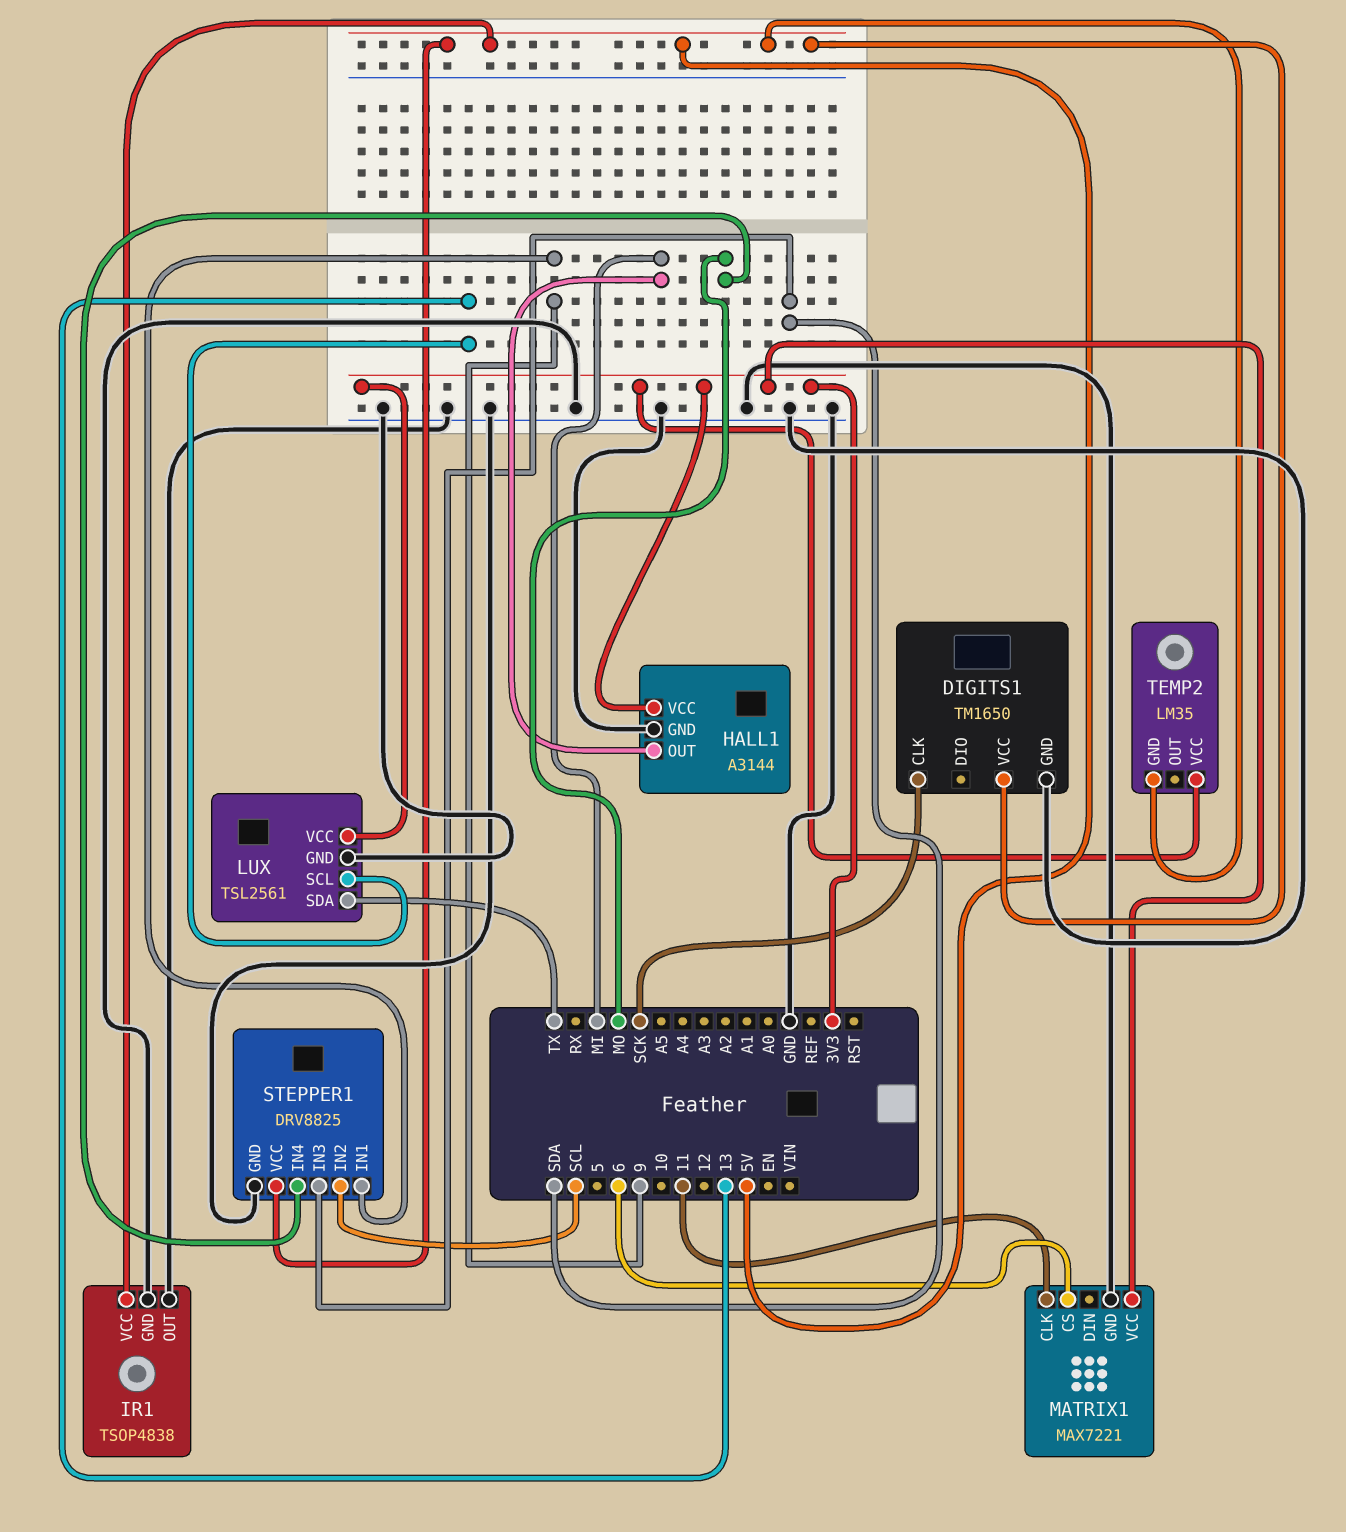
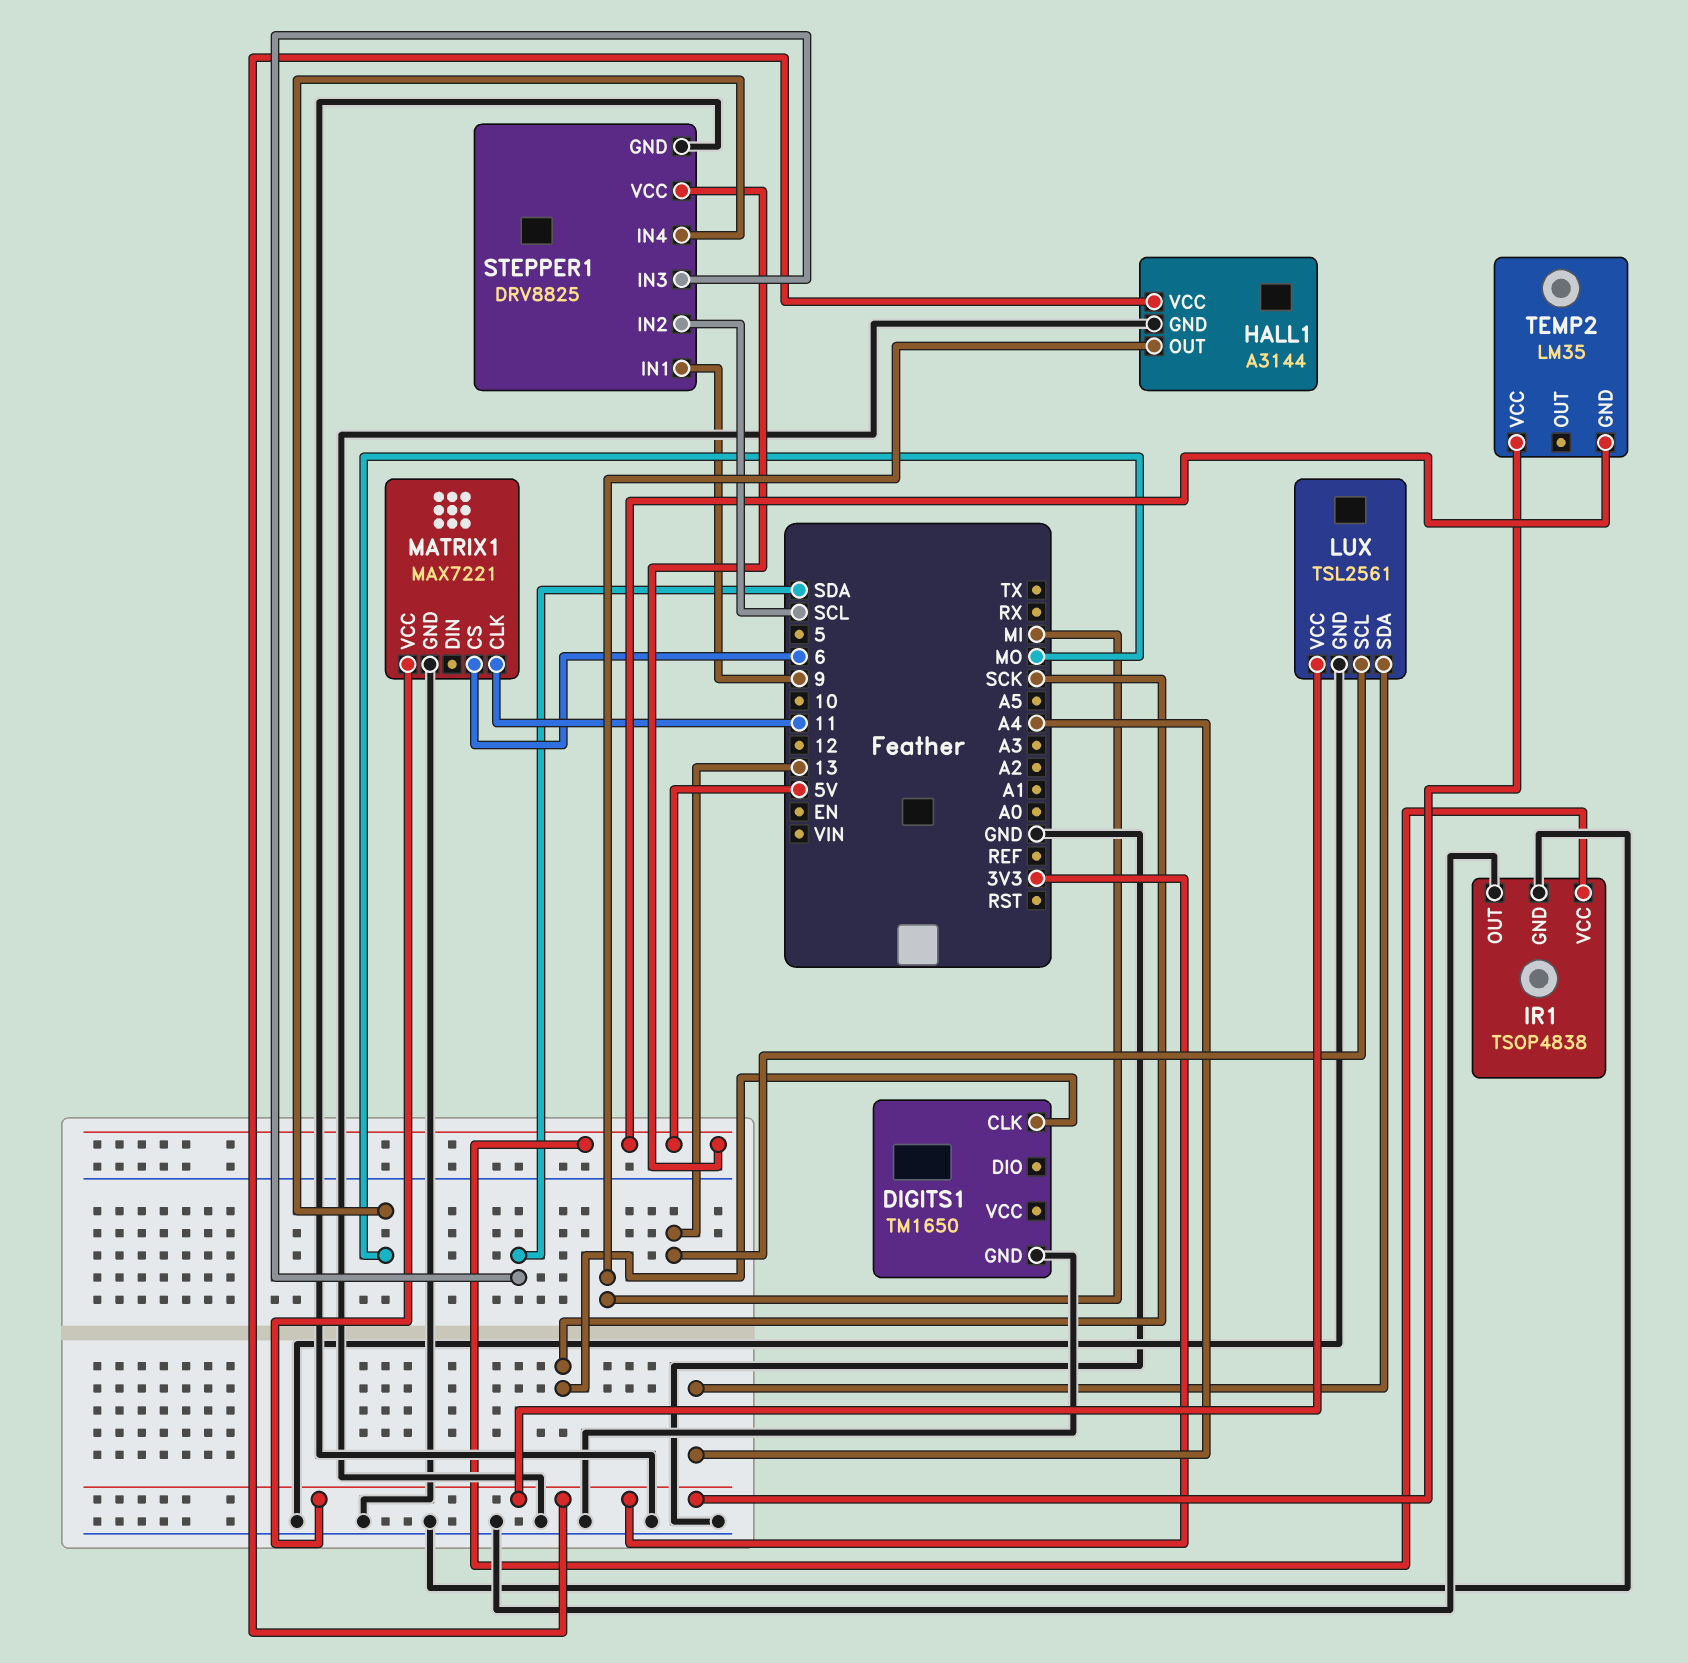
DIGITS1 pin VCC: 5V -> none
LUX pin SDA: TX -> A4

